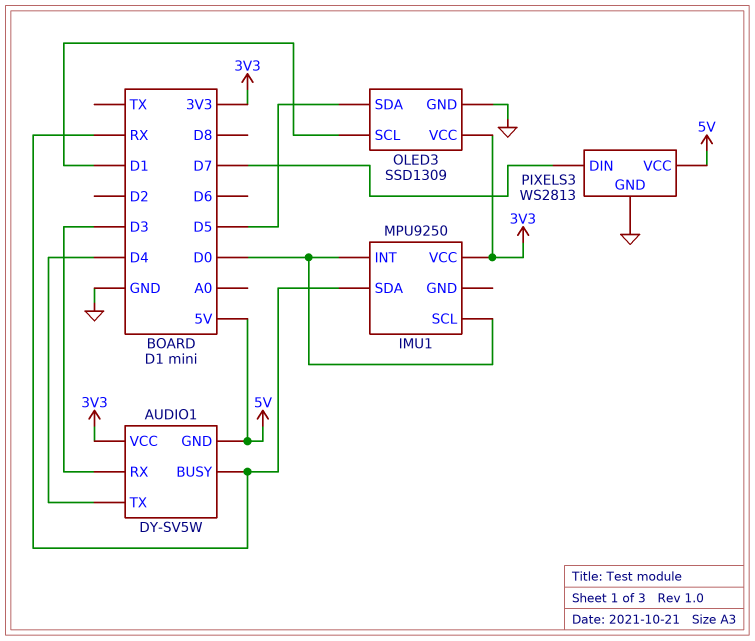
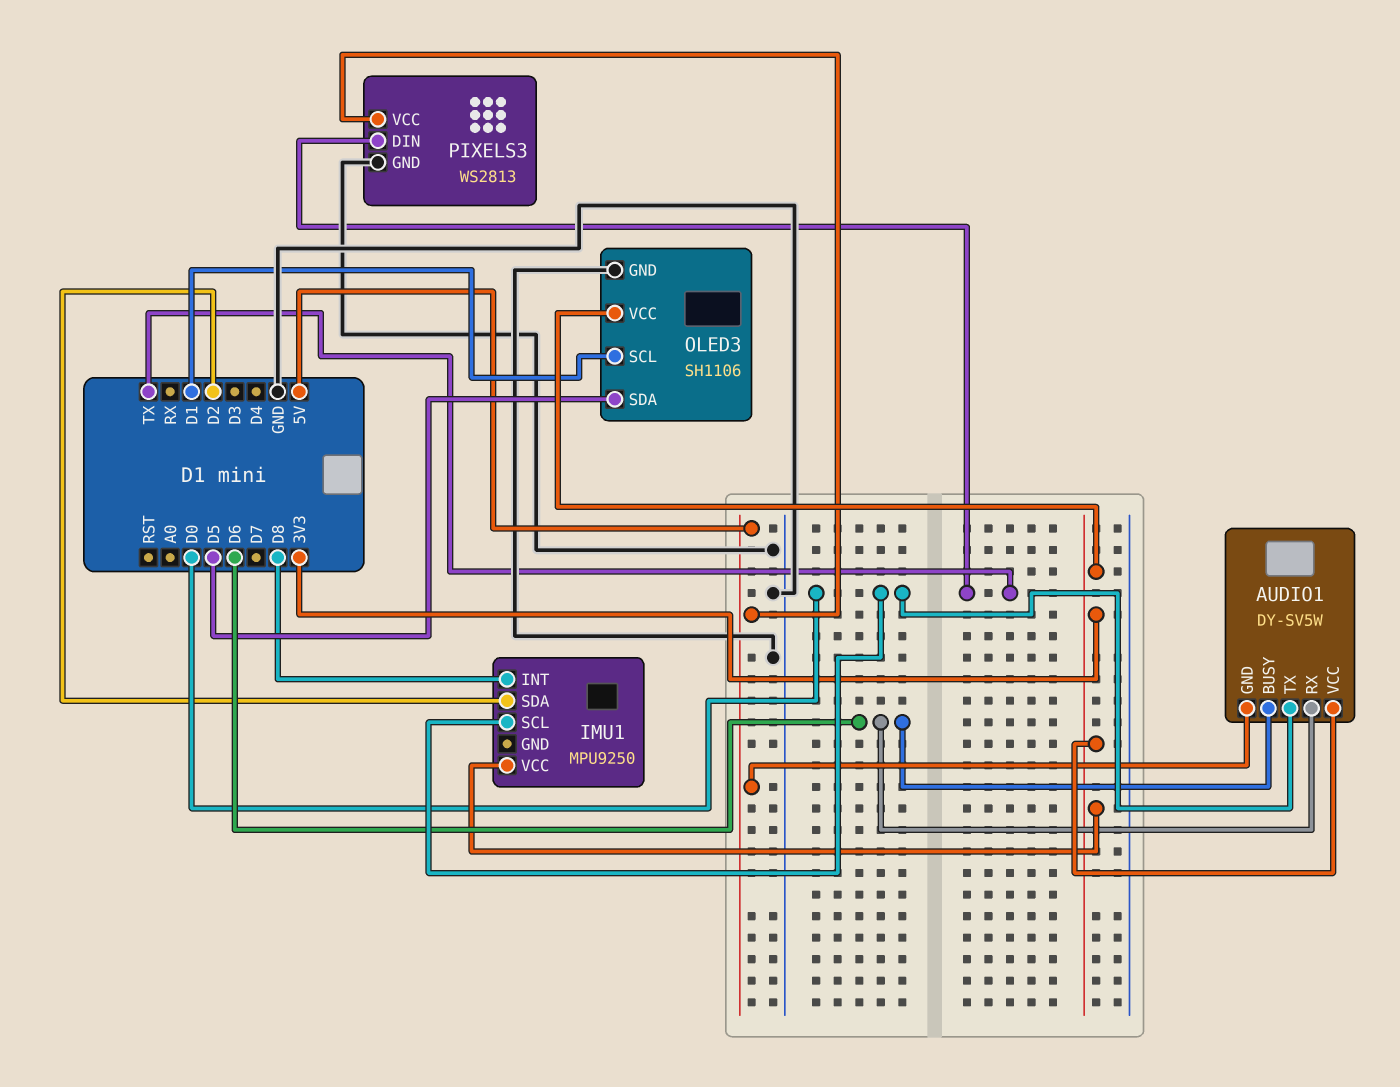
AUDIO1 pin BUSY: RX -> D6
AUDIO1 pin RX: D3 -> D6
AUDIO1 pin TX: D4 -> D0
IMU1 pin INT: D0 -> D8
IMU1 pin SDA: RX -> D2
OLED3: SSD1309 -> SH1106
PIXELS3 pin DIN: D7 -> TX

